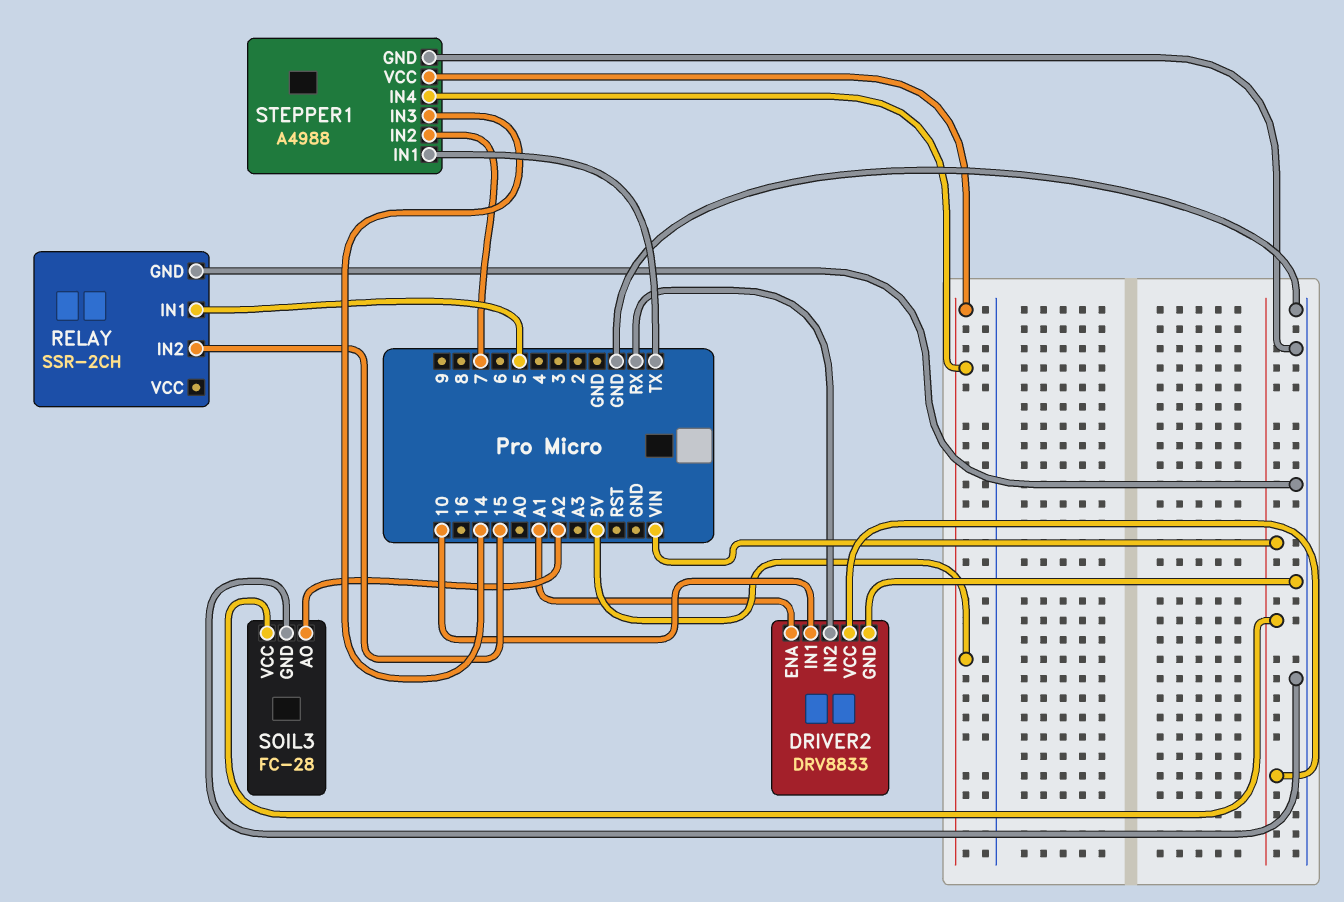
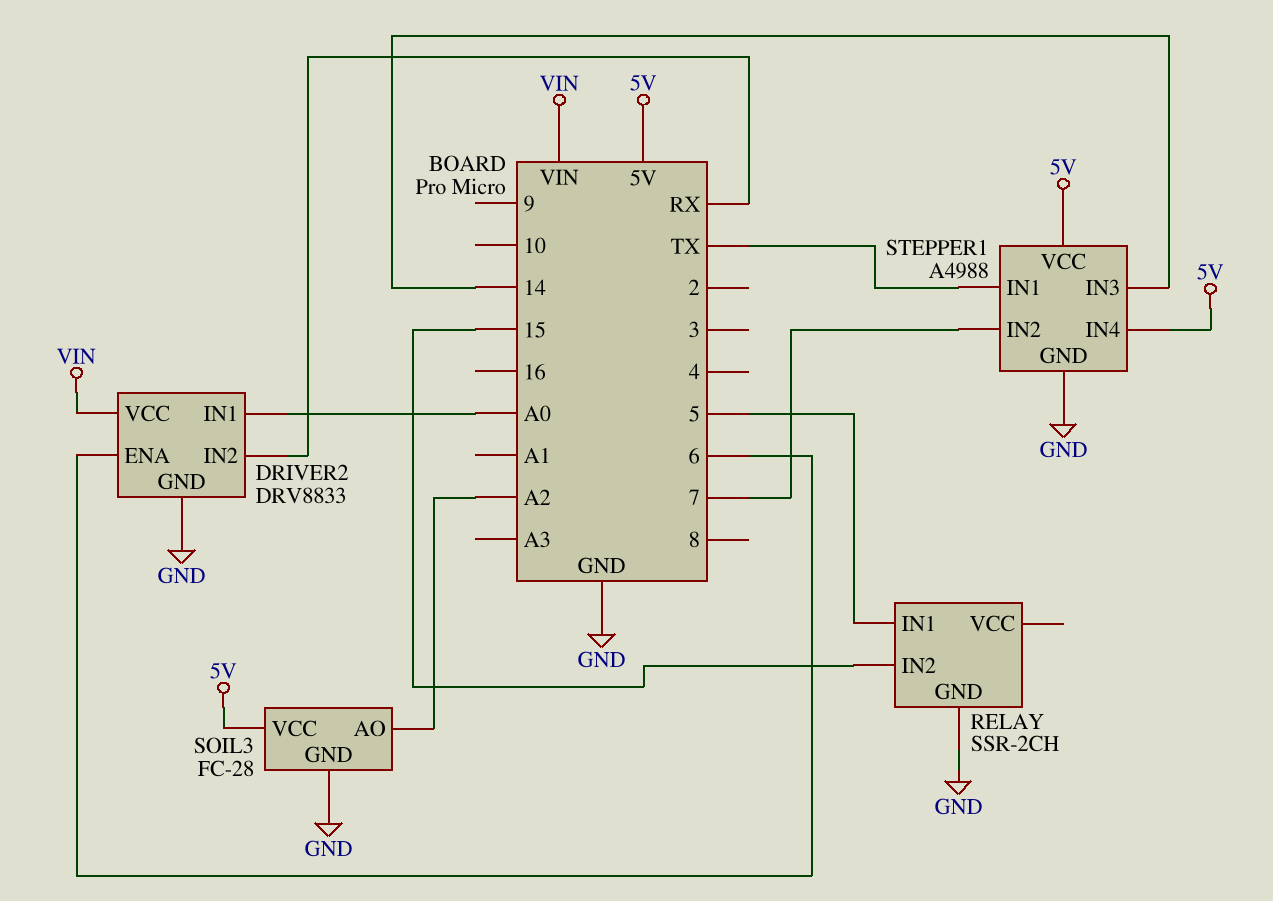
DRIVER2 pin ENA: A1 -> 6
DRIVER2 pin IN1: 10 -> A0
SOIL3 pin VCC: VIN -> 5V

